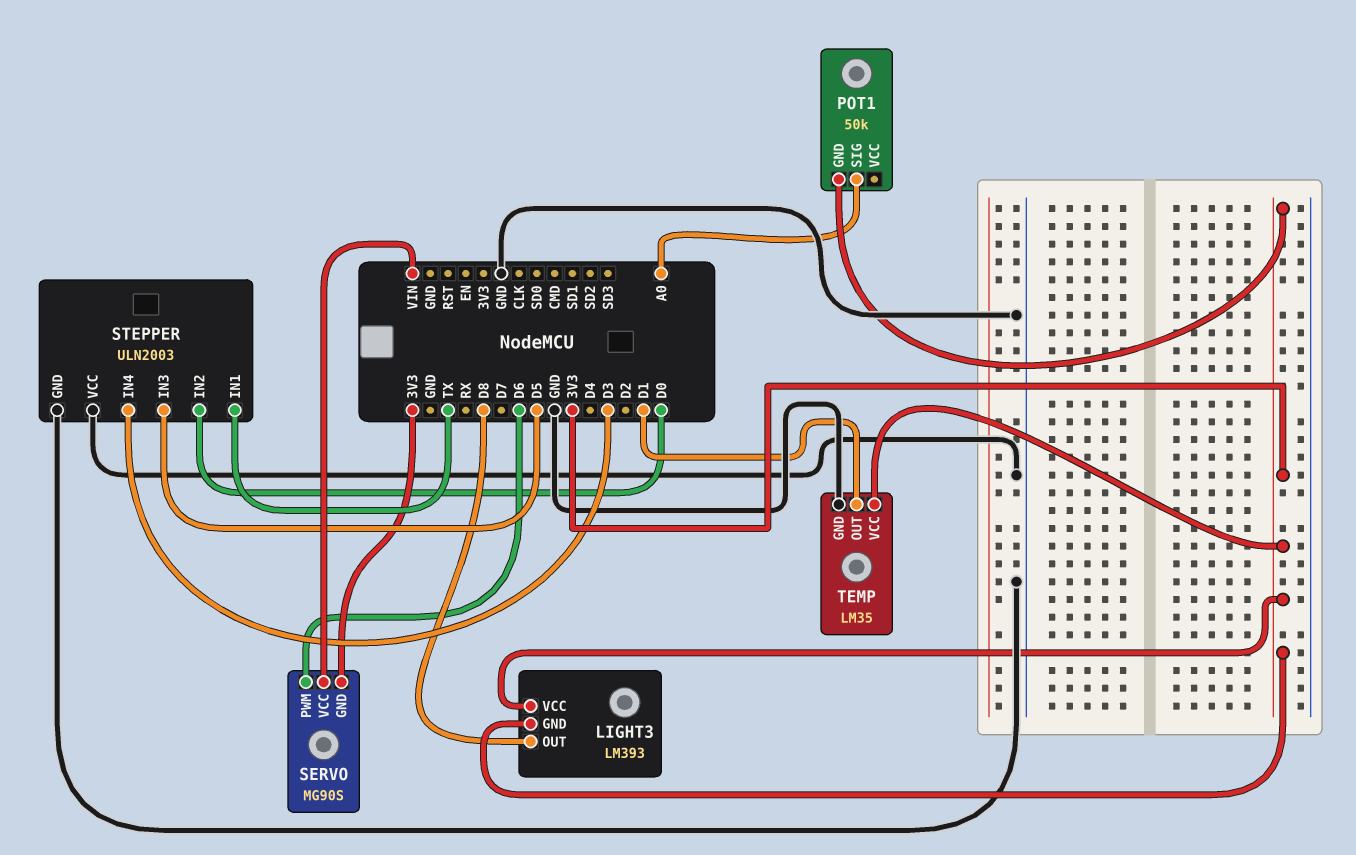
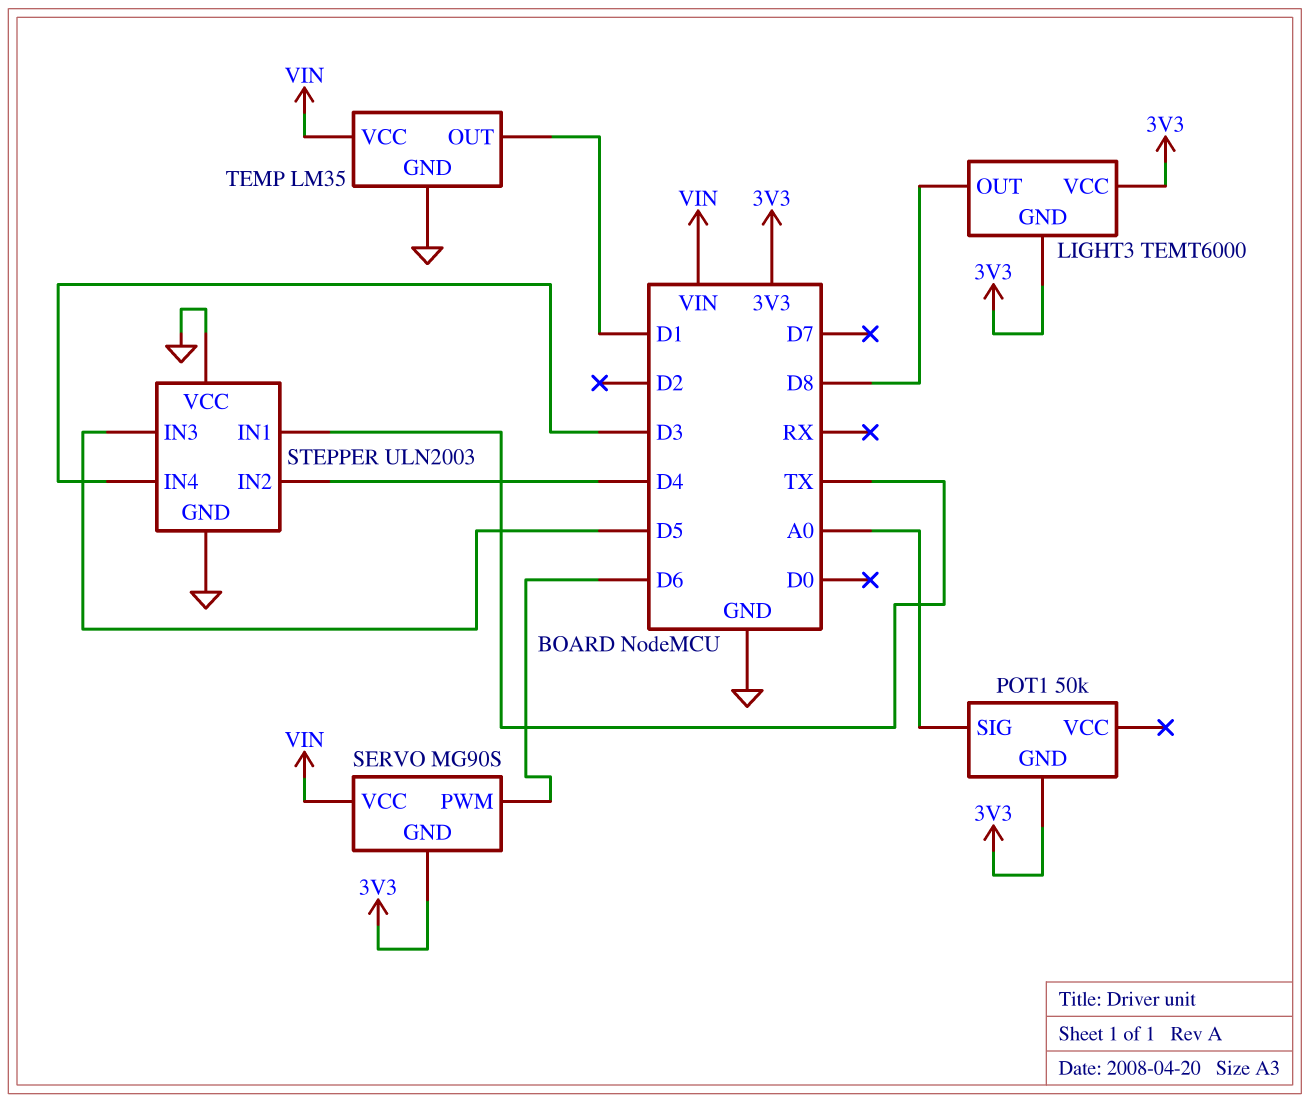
LIGHT3: LM393 -> TEMT6000
STEPPER pin IN2: D0 -> D4
TEMP pin VCC: 3V3 -> VIN

